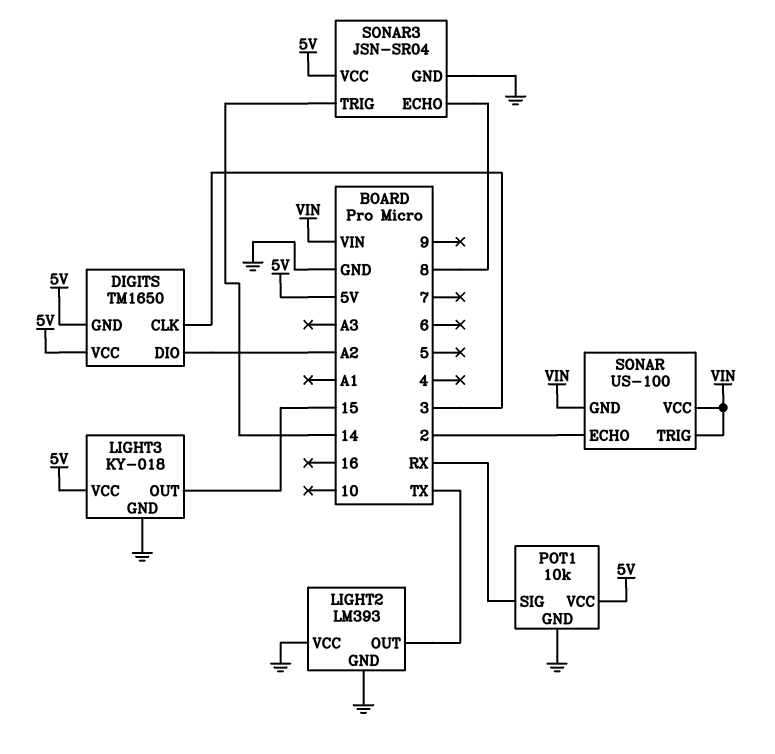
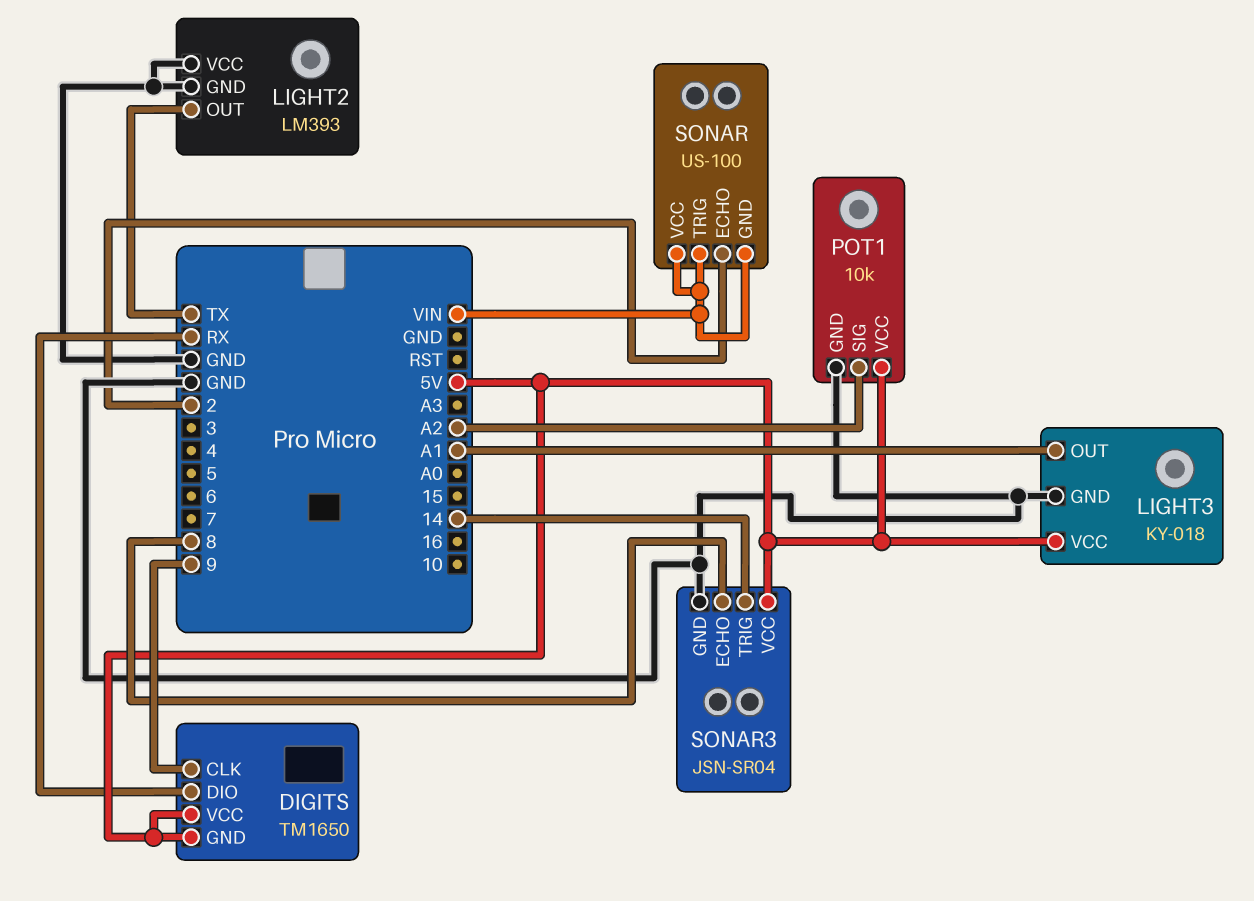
DIGITS pin CLK: 3 -> 9
DIGITS pin DIO: A2 -> RX
LIGHT3 pin OUT: 15 -> A1
POT1 pin SIG: RX -> A2

